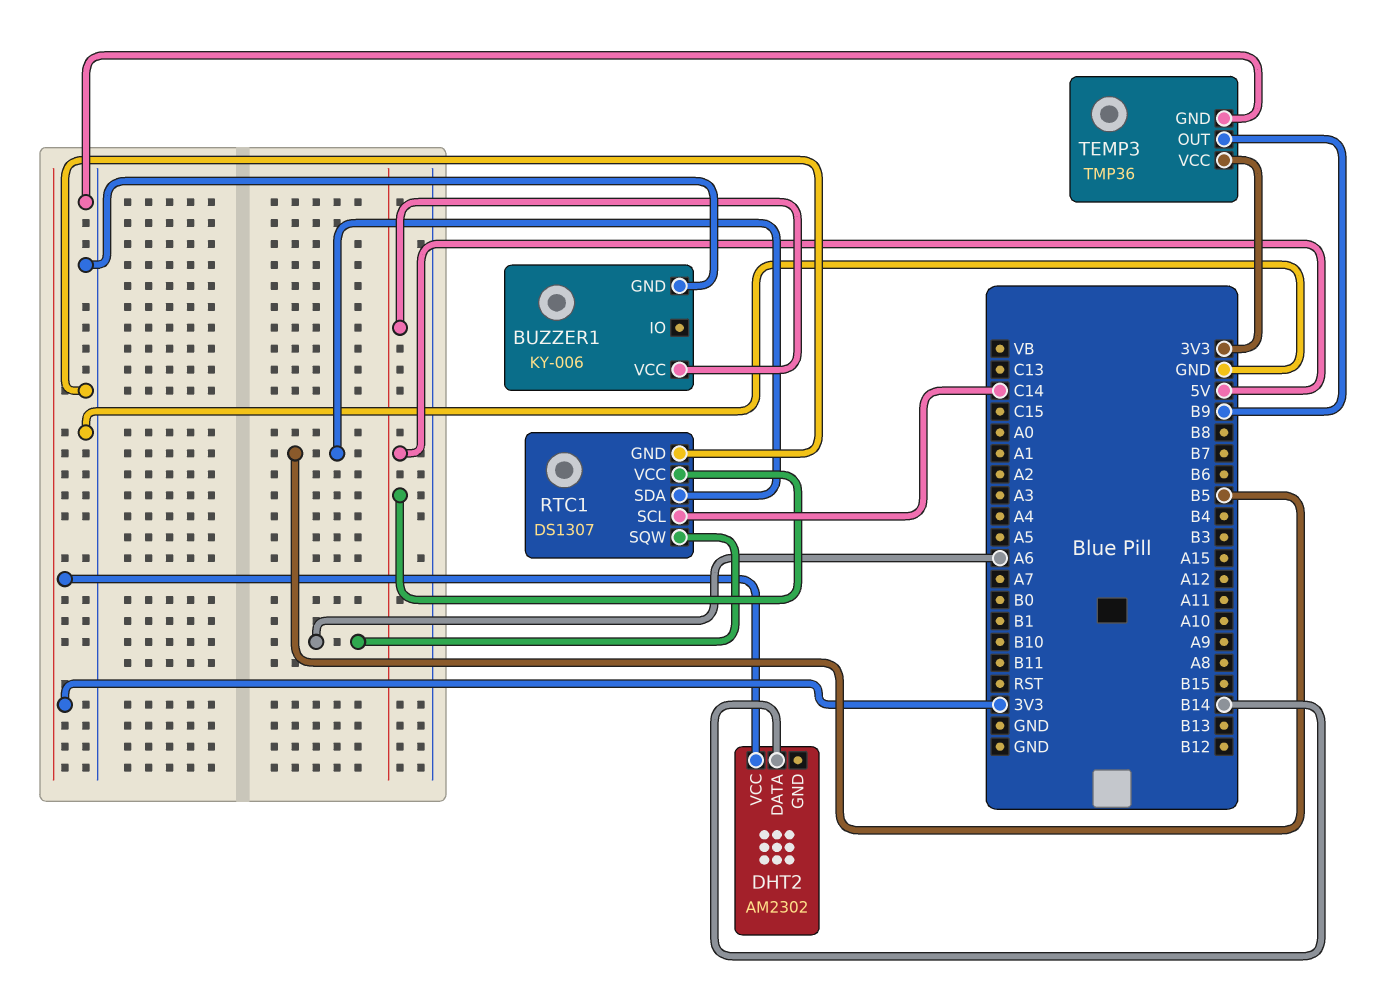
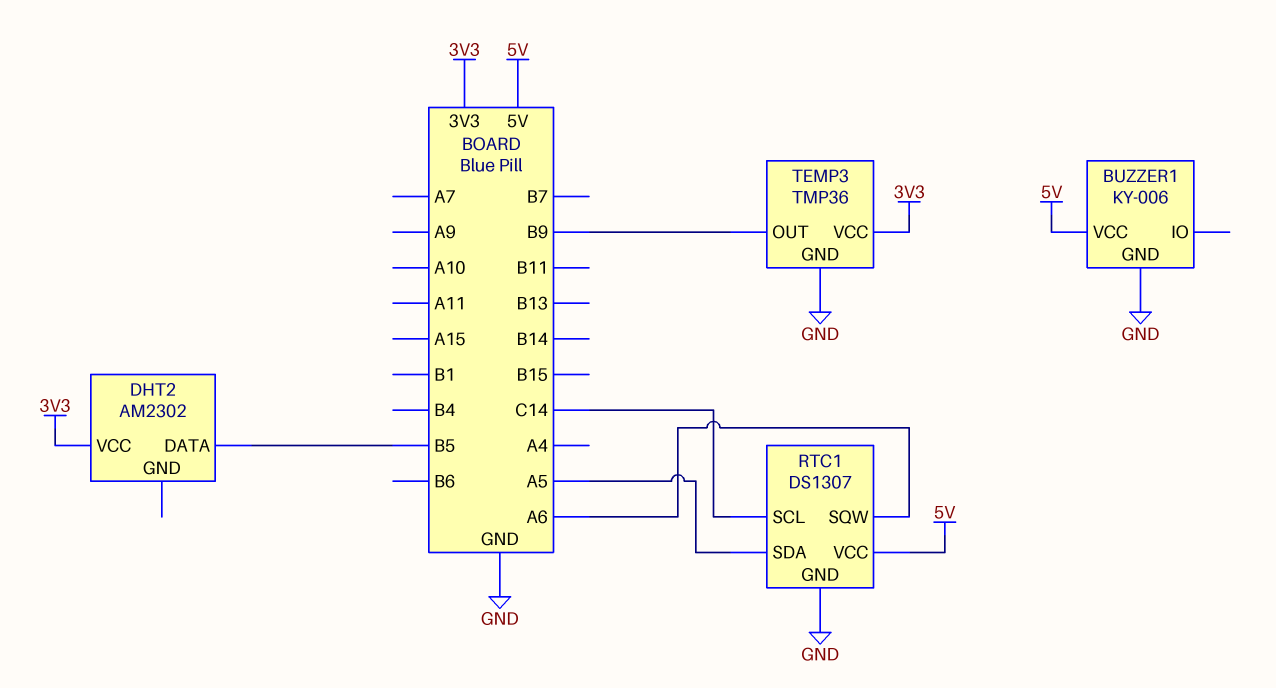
DHT2 pin DATA: B14 -> B5
RTC1 pin SDA: B5 -> A5

